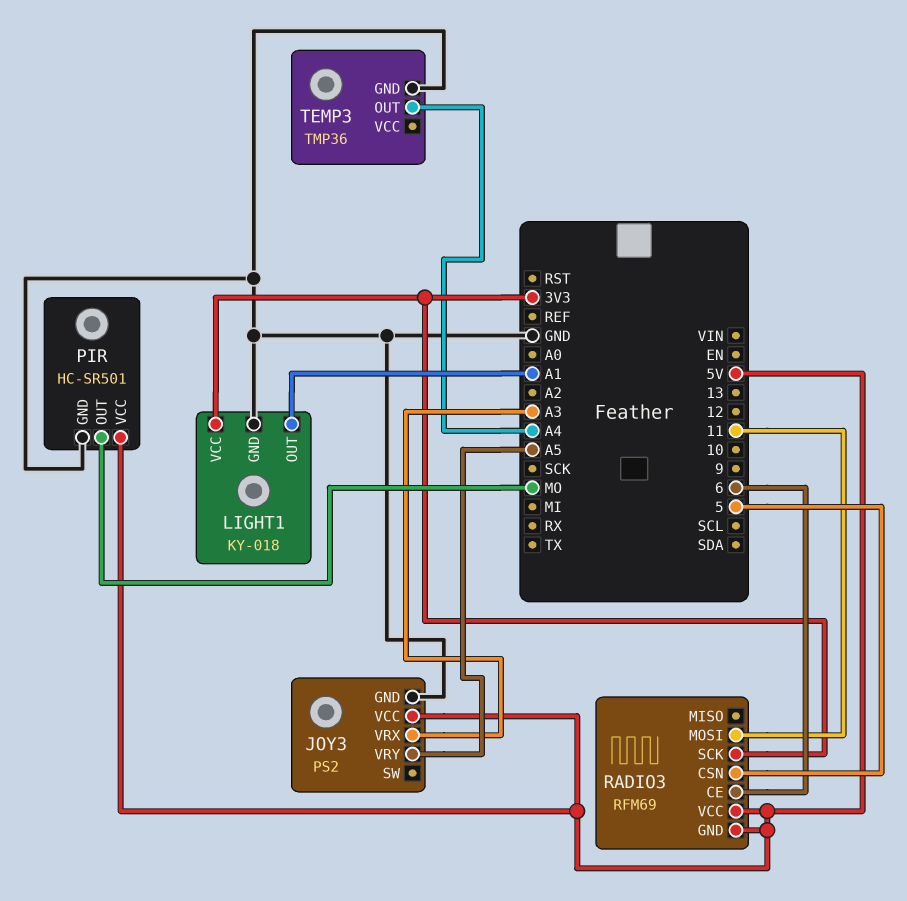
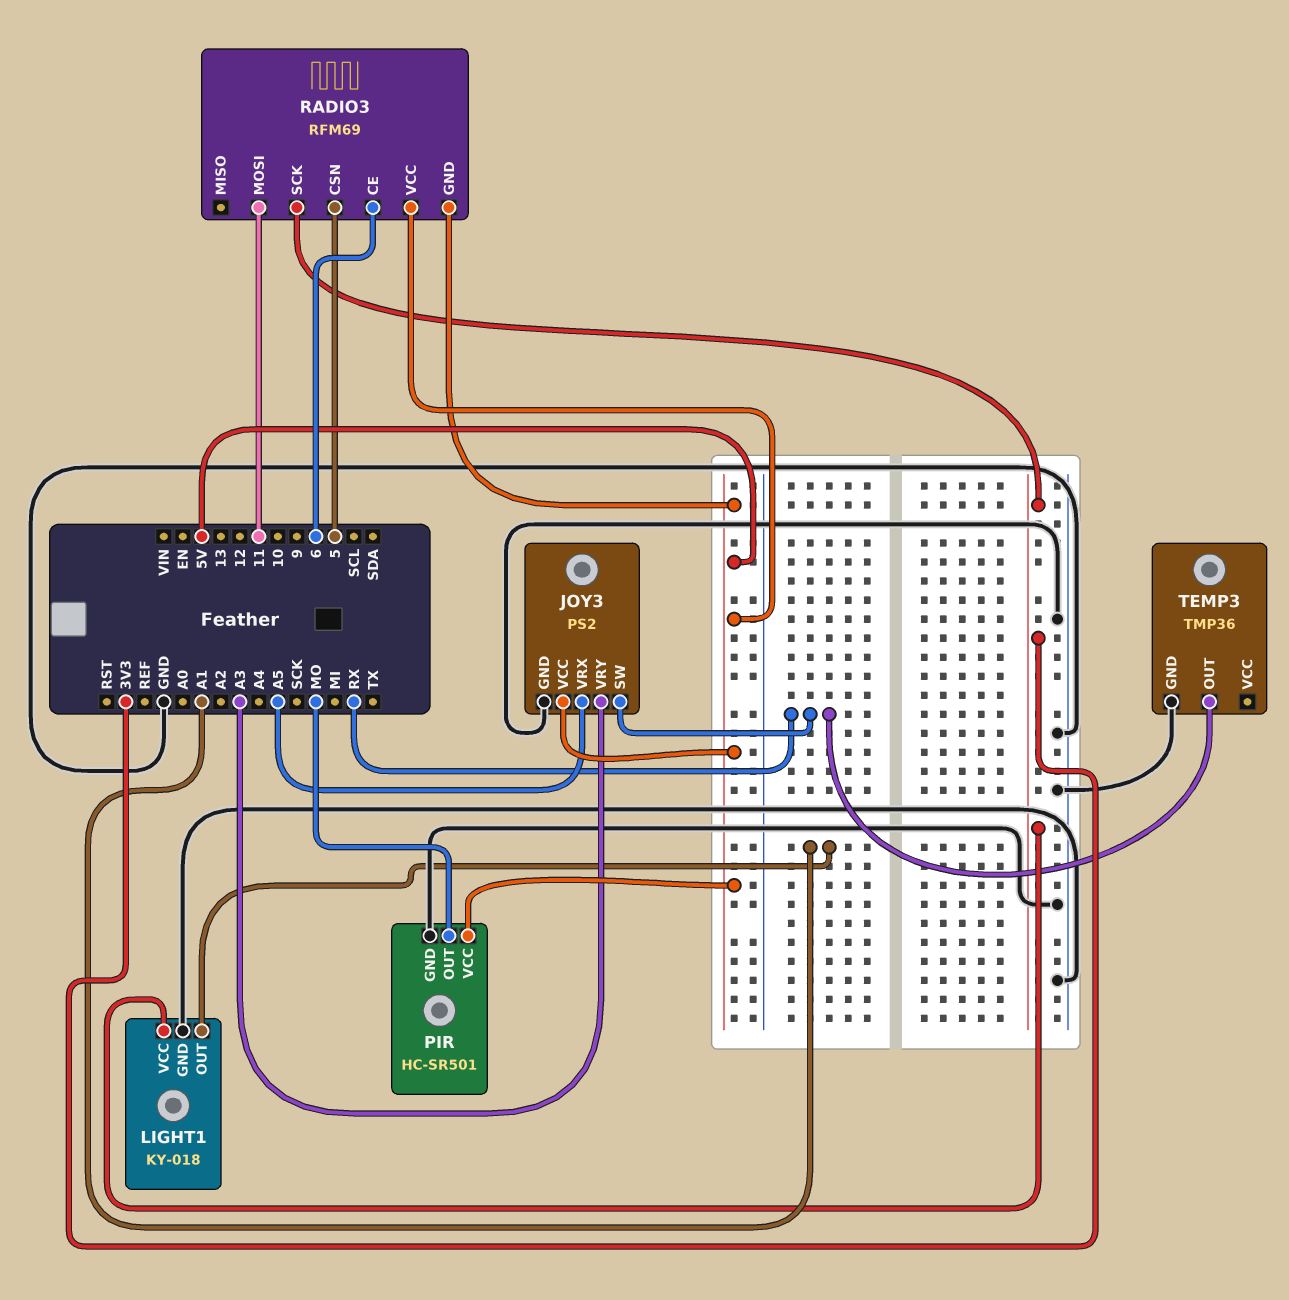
JOY3 pin SW: none -> RX
JOY3 pin VRX: A3 -> A5
JOY3 pin VRY: A5 -> A3
TEMP3 pin OUT: A4 -> RX

